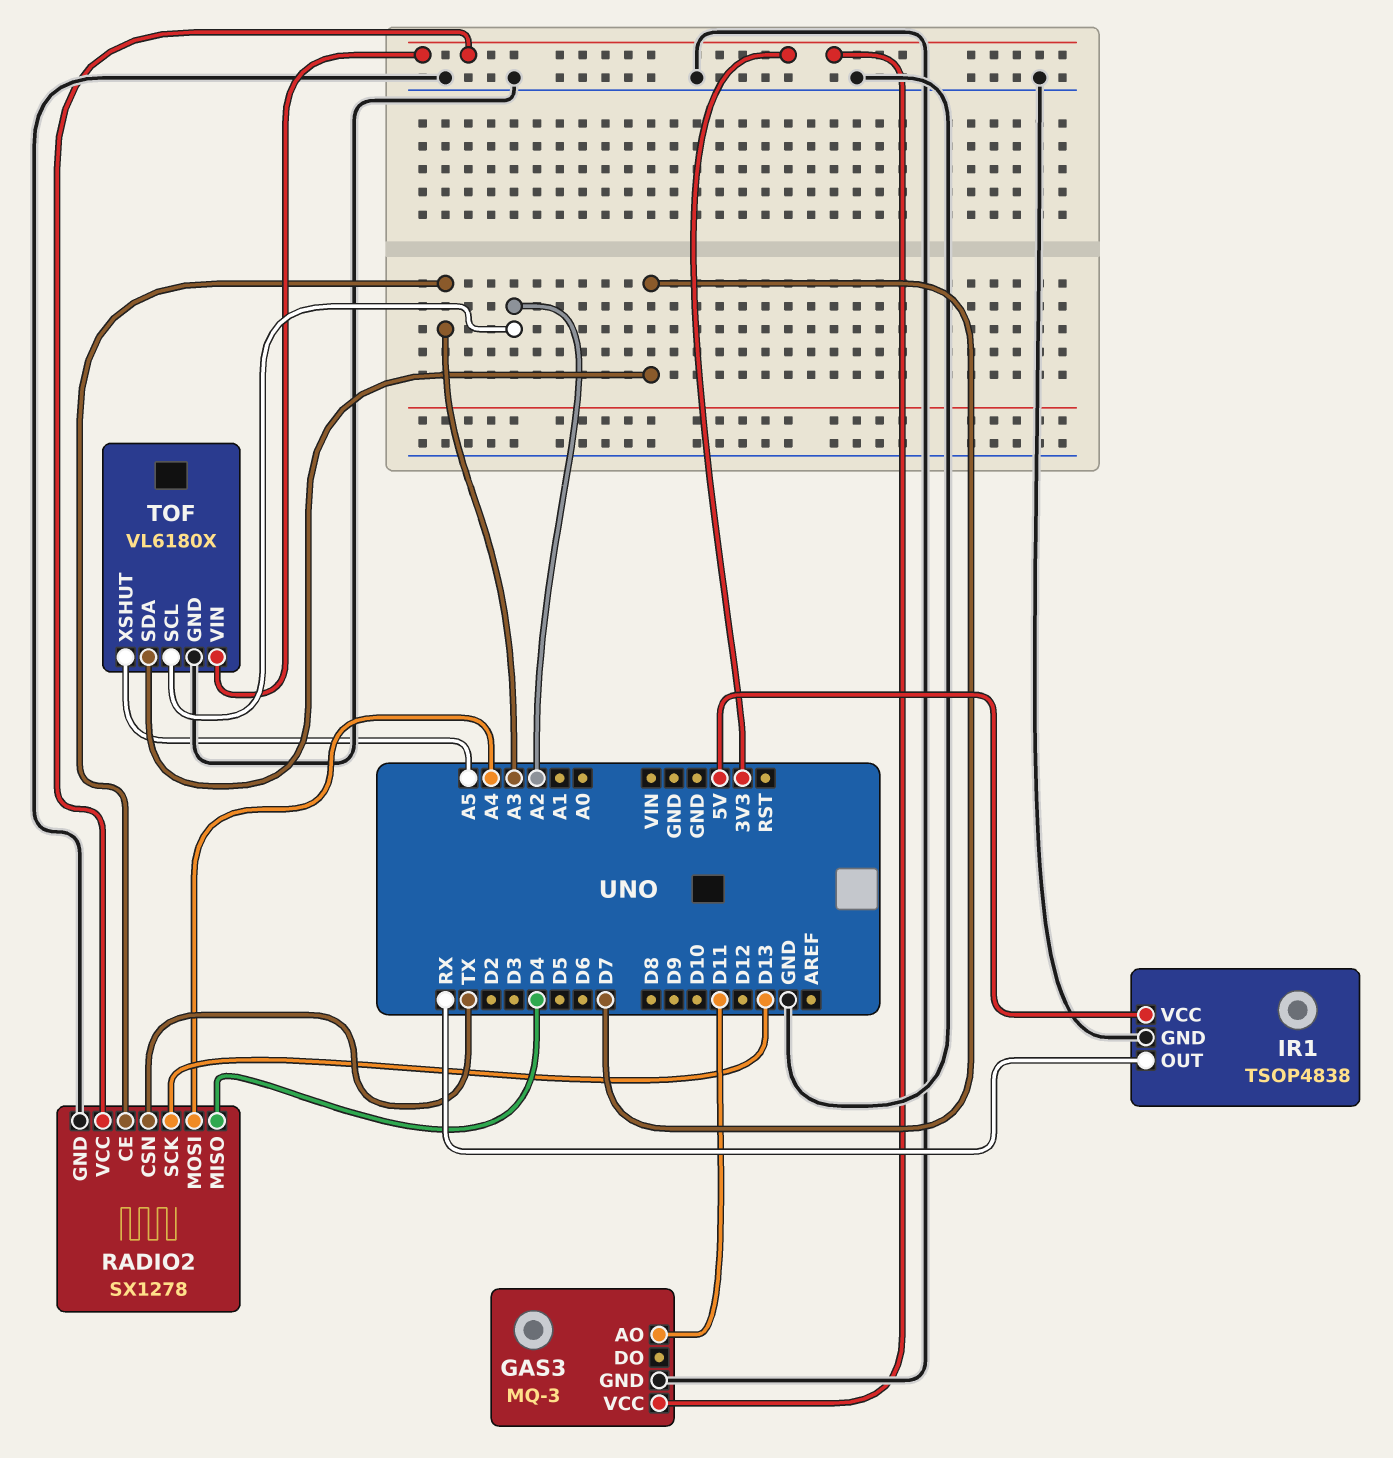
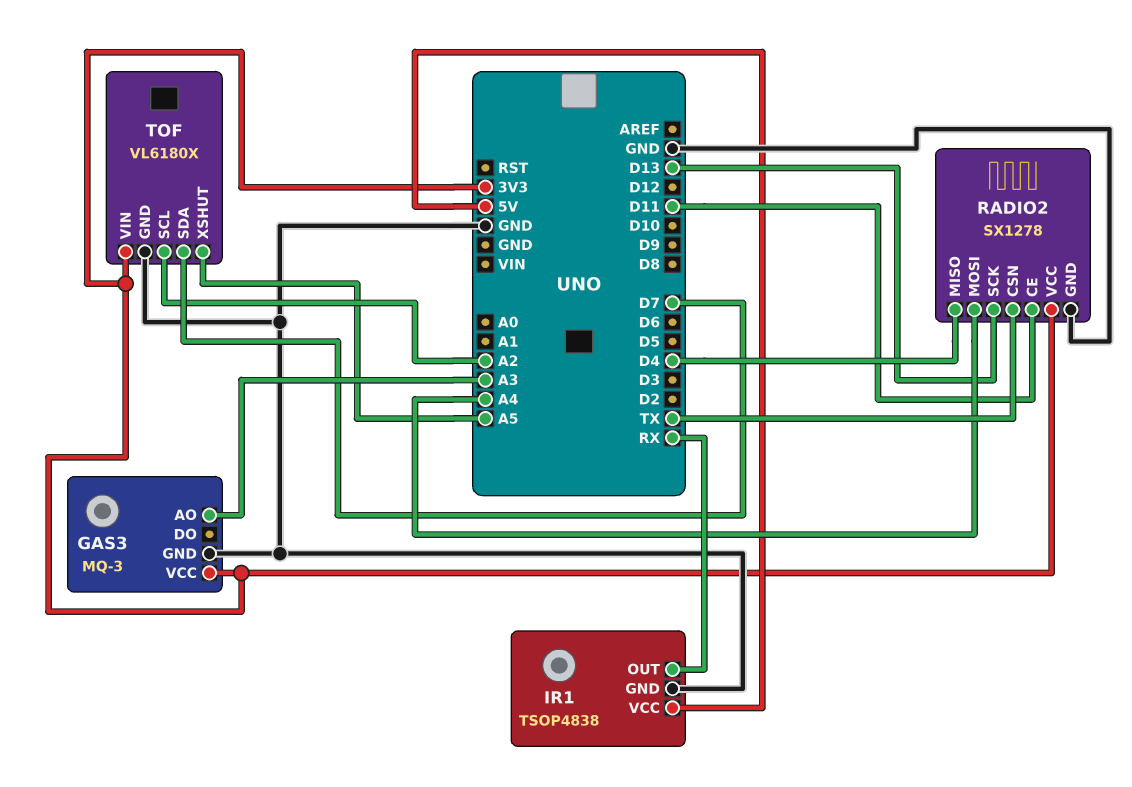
GAS3 pin AO: D11 -> A3
RADIO2 pin CE: A3 -> D11

